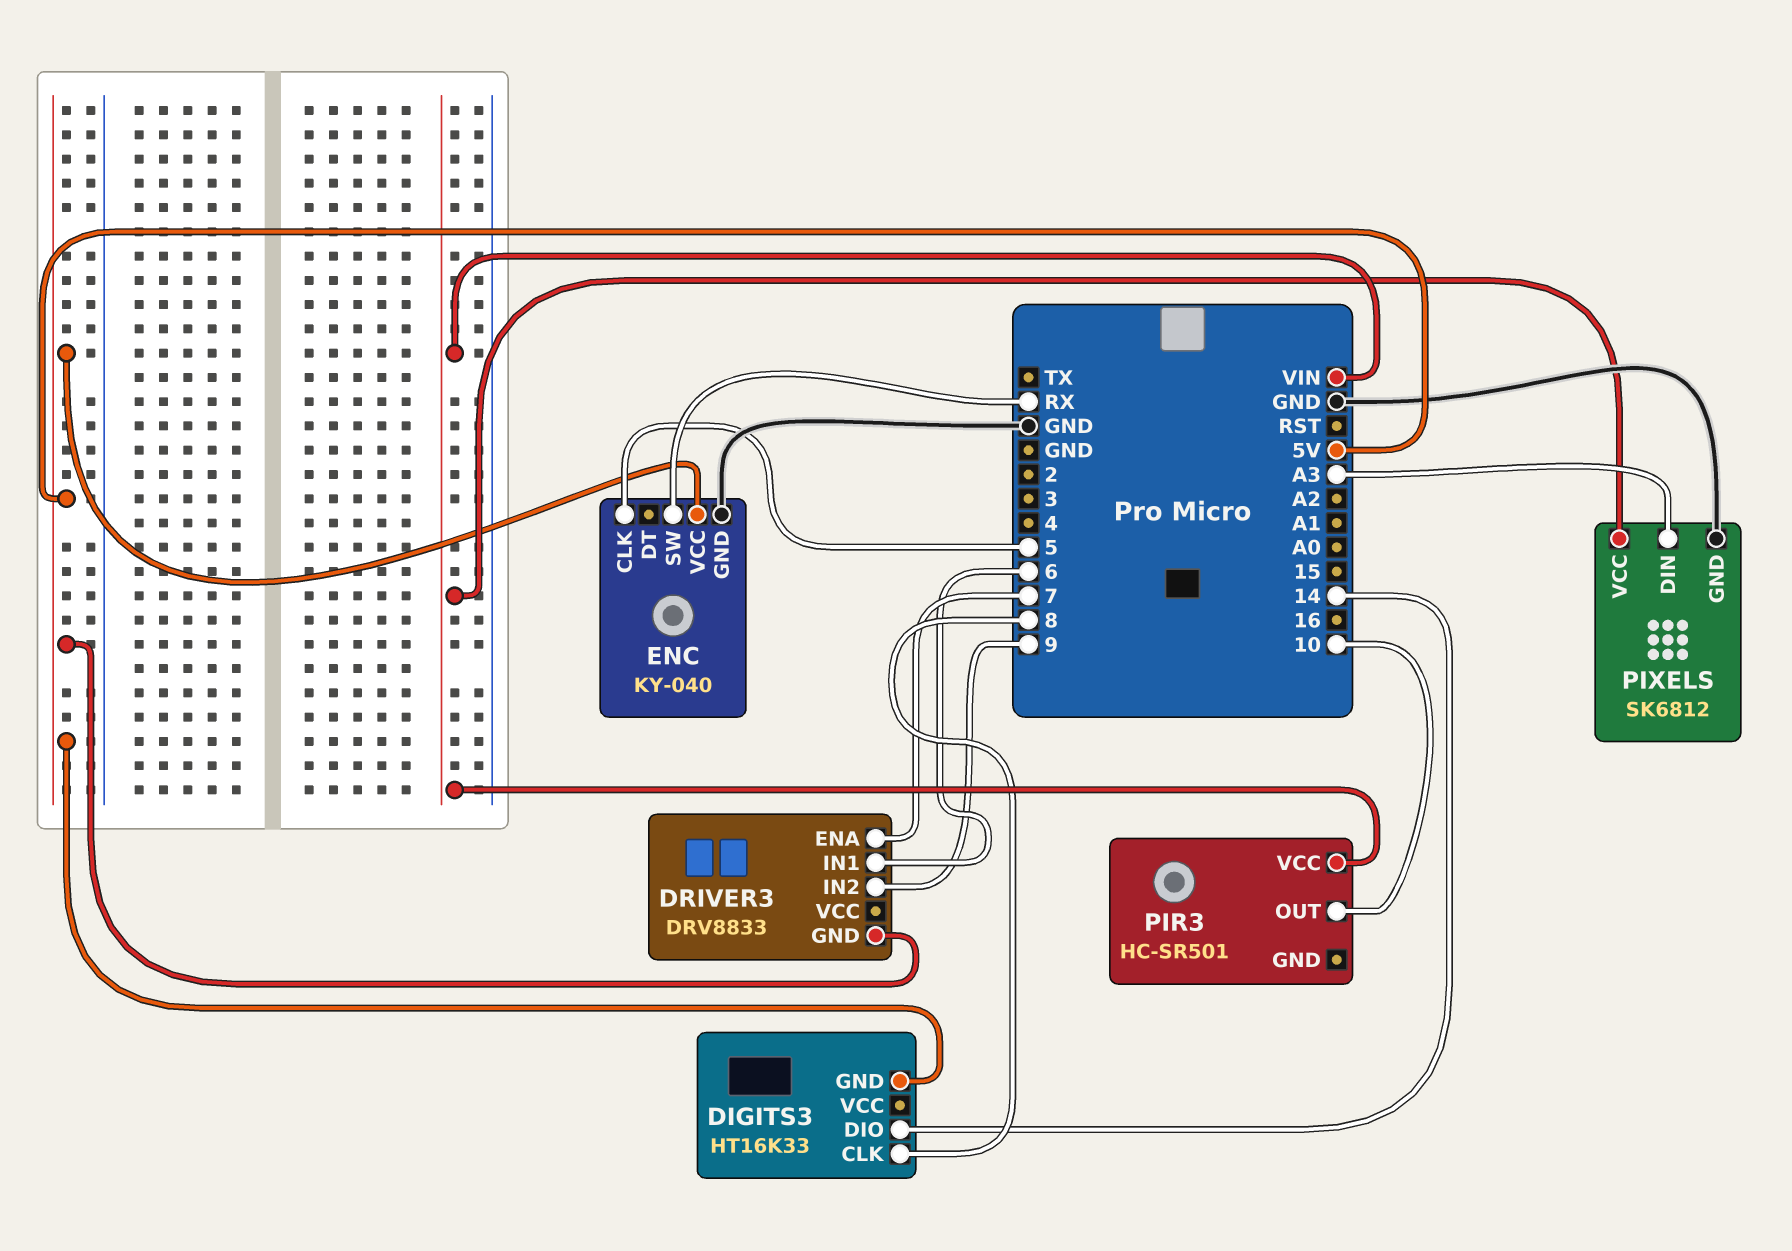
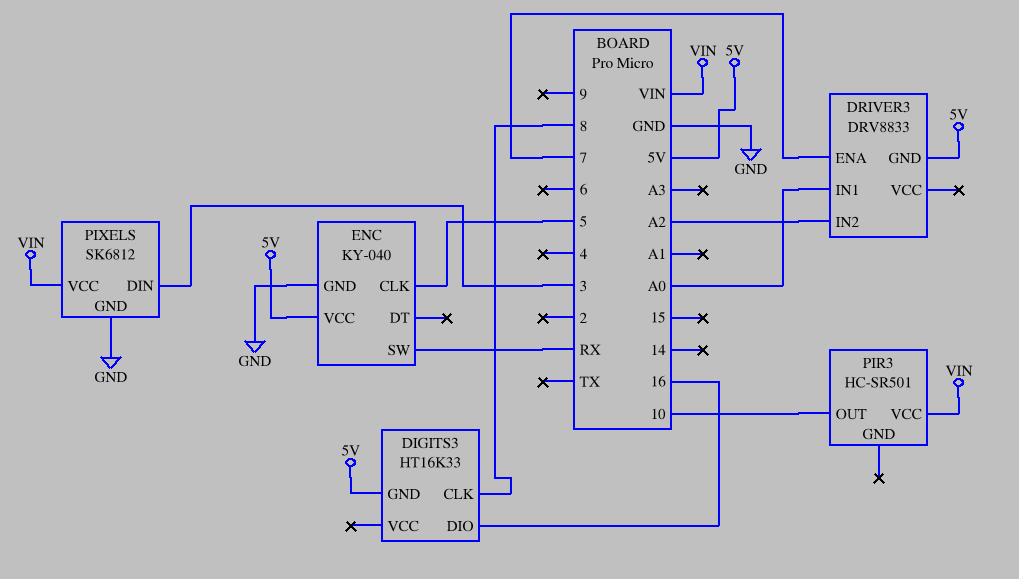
DIGITS3 pin DIO: 14 -> 16
DRIVER3 pin IN1: 6 -> A0
DRIVER3 pin IN2: 9 -> A2
PIXELS pin DIN: A3 -> 3

